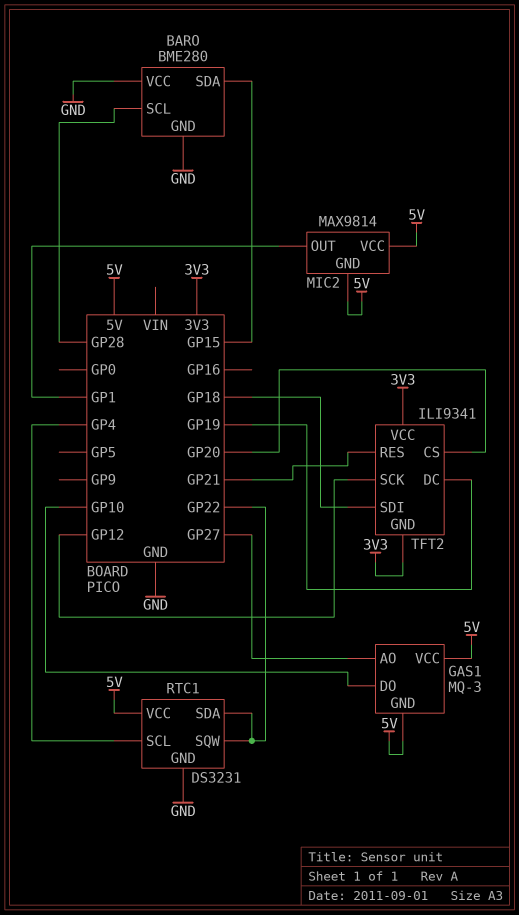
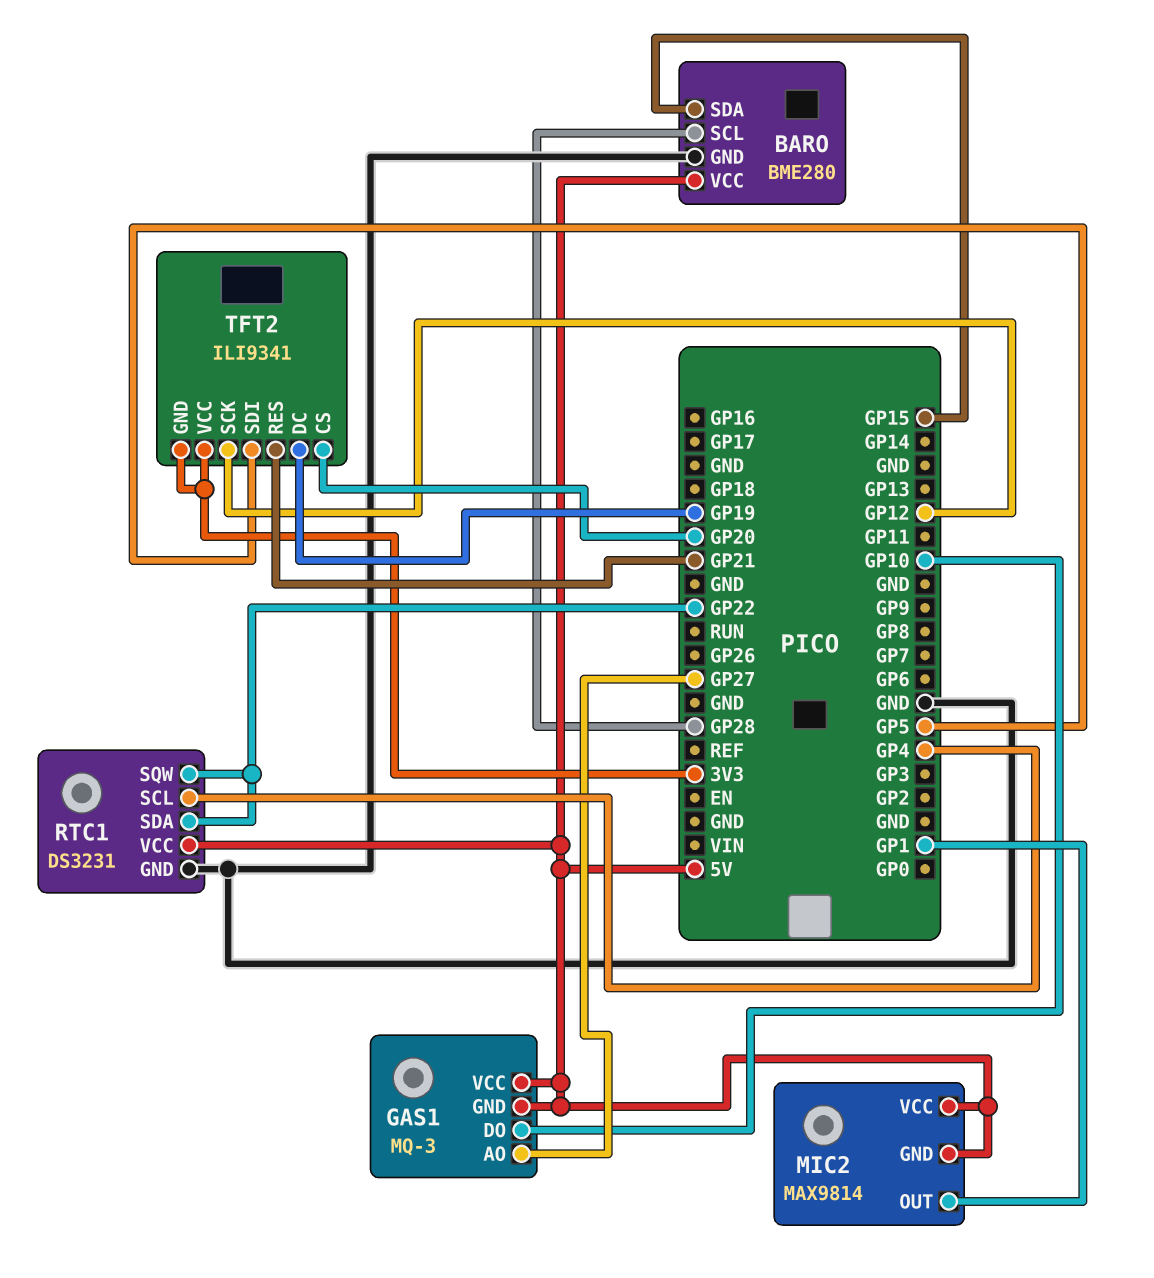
BARO pin VCC: GND -> 5V
TFT2 pin SDI: GP18 -> GP5

